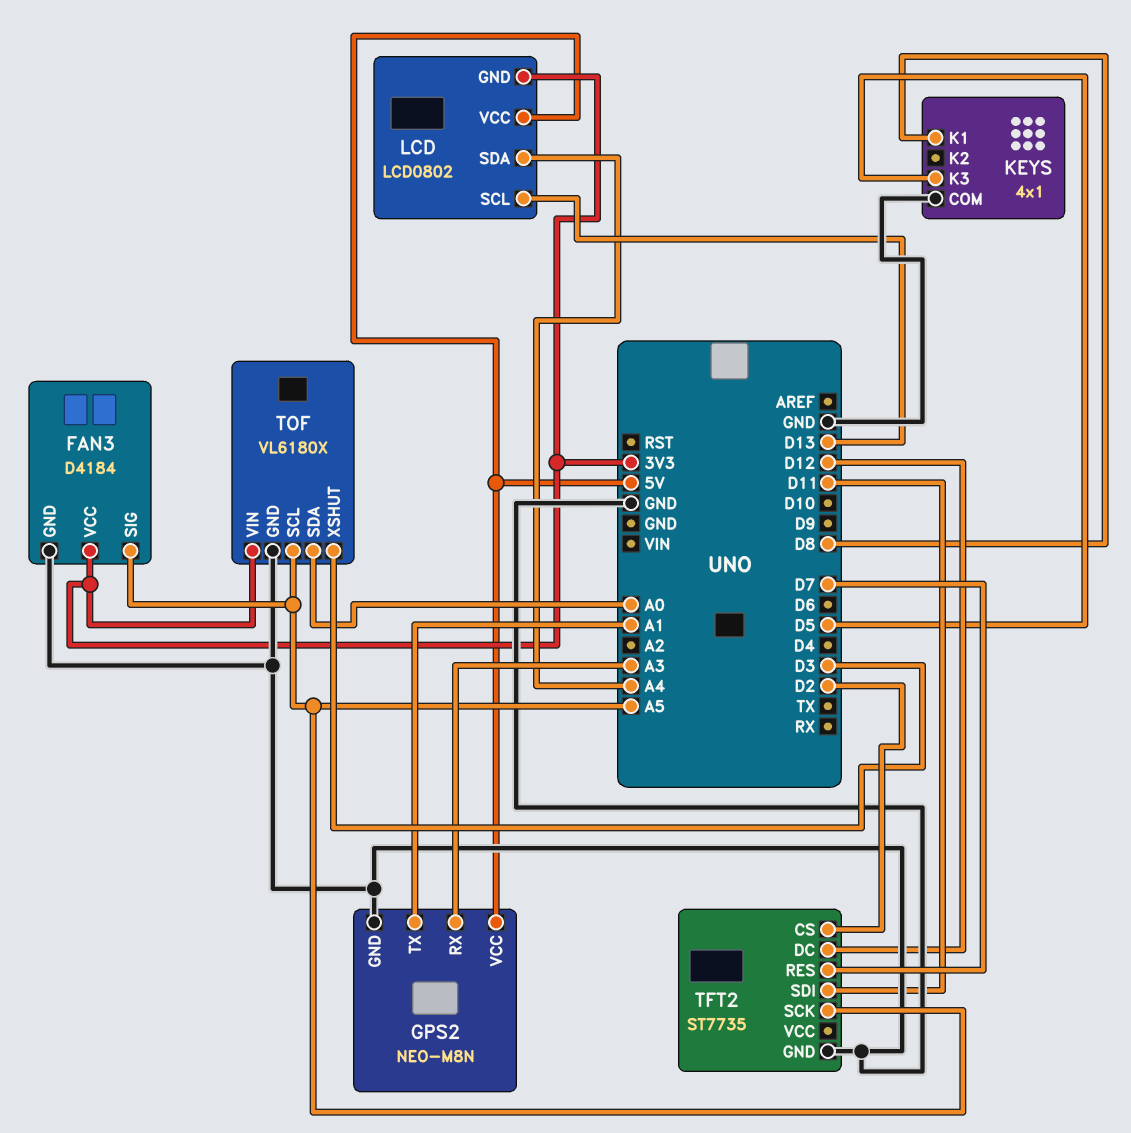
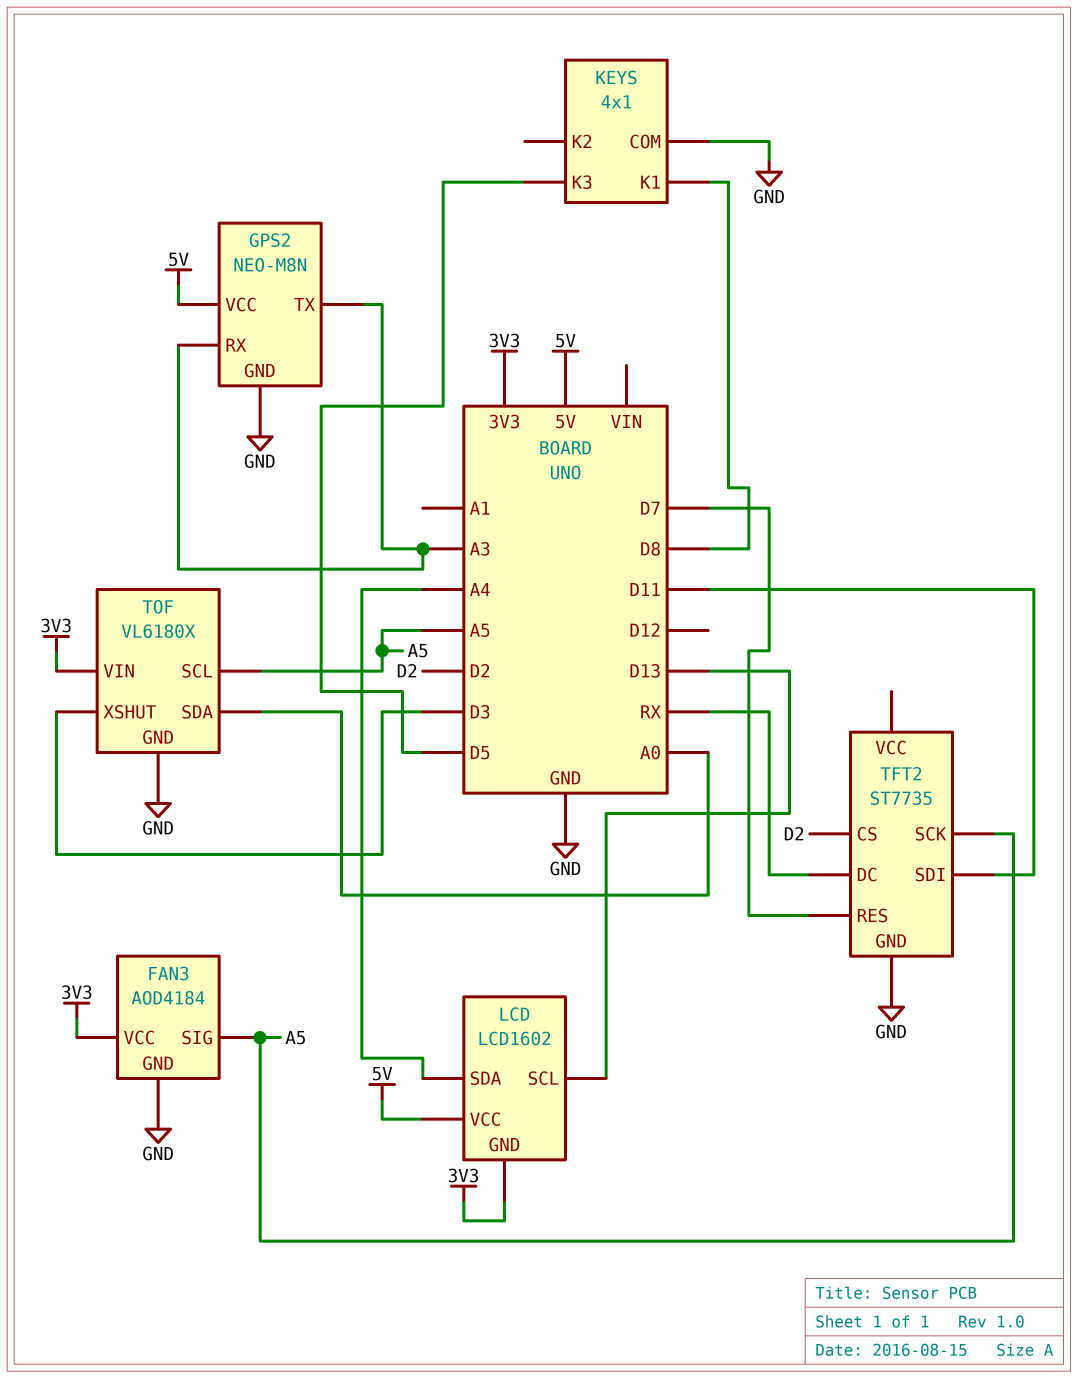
FAN3: D4184 -> AOD4184
GPS2 pin TX: A1 -> A3
LCD: LCD0802 -> LCD1602
TFT2 pin DC: D12 -> RX

